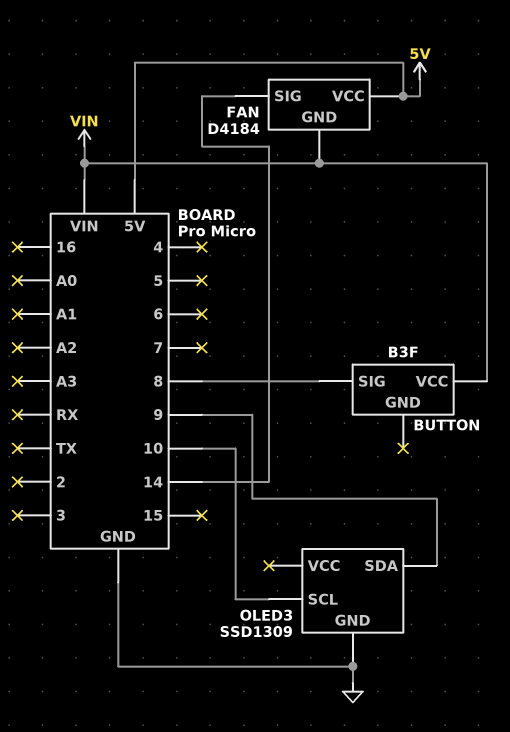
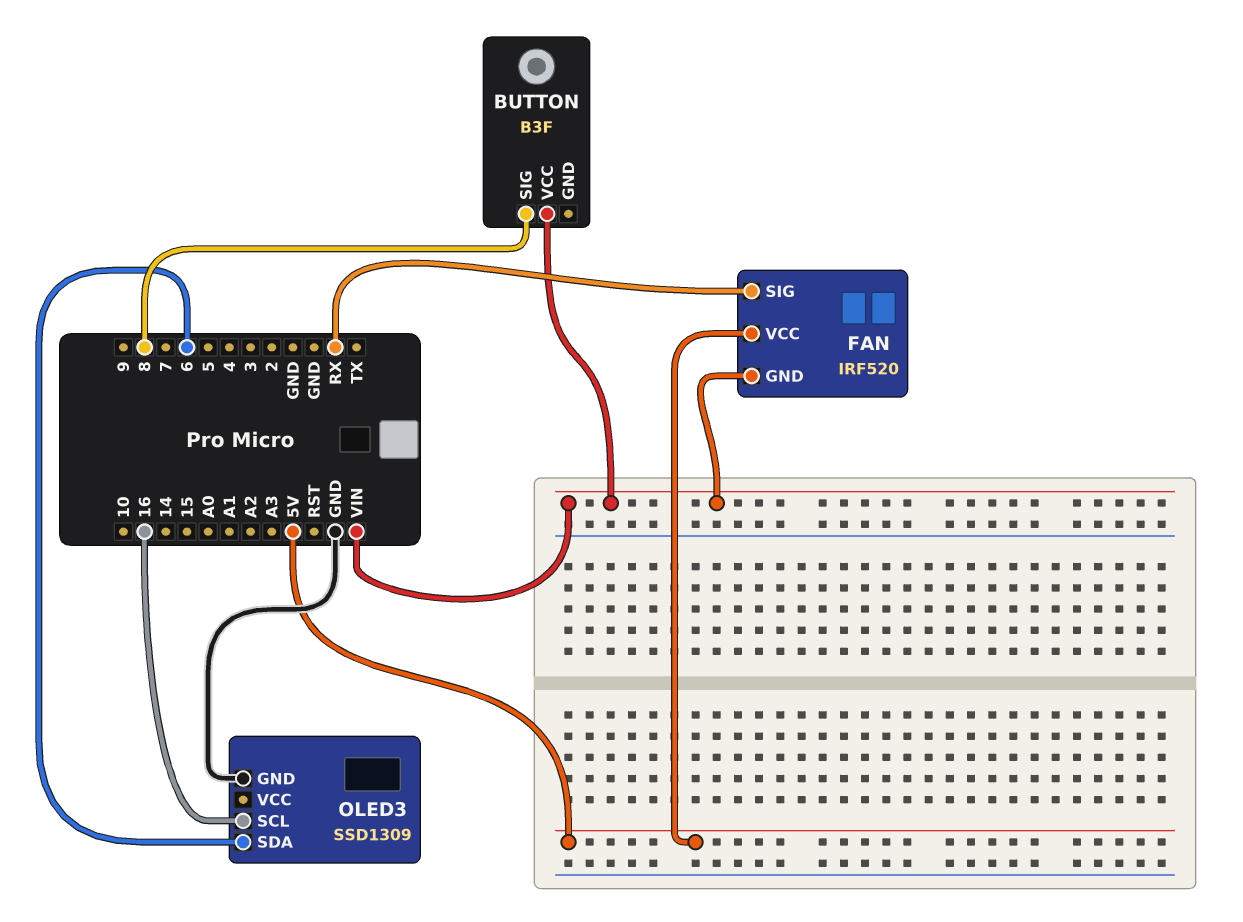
FAN: D4184 -> IRF520
FAN pin SIG: 14 -> RX
OLED3 pin SCL: 10 -> 16
OLED3 pin SDA: 9 -> 6

